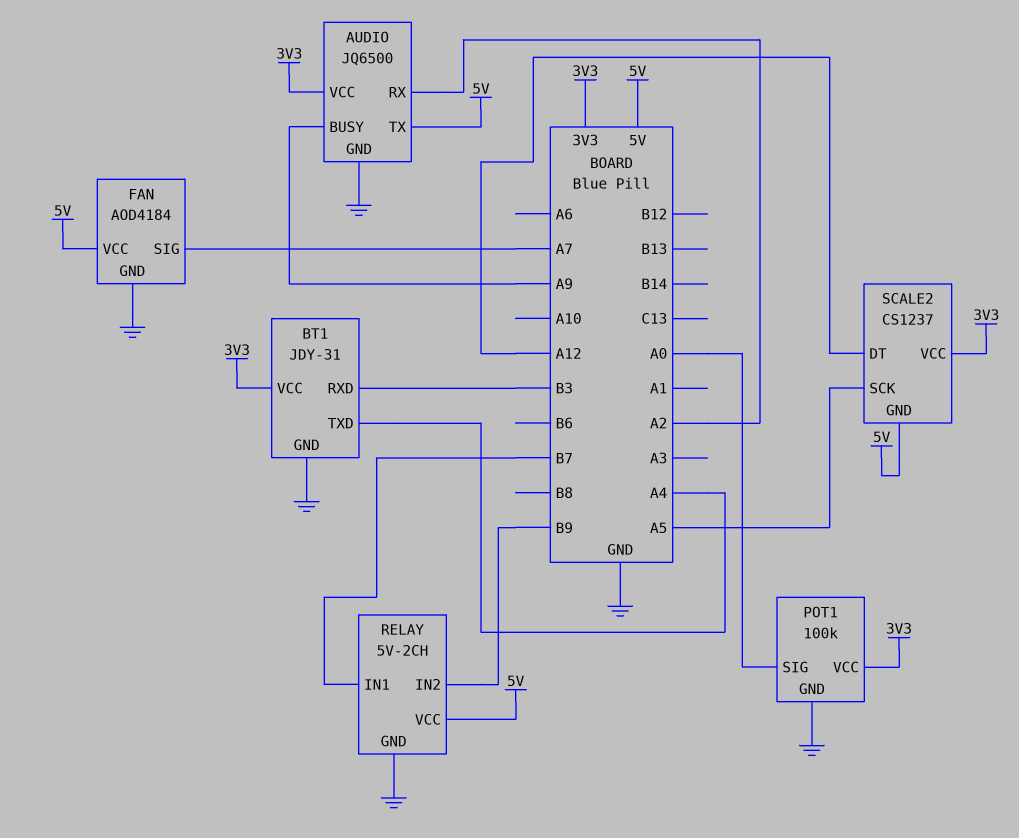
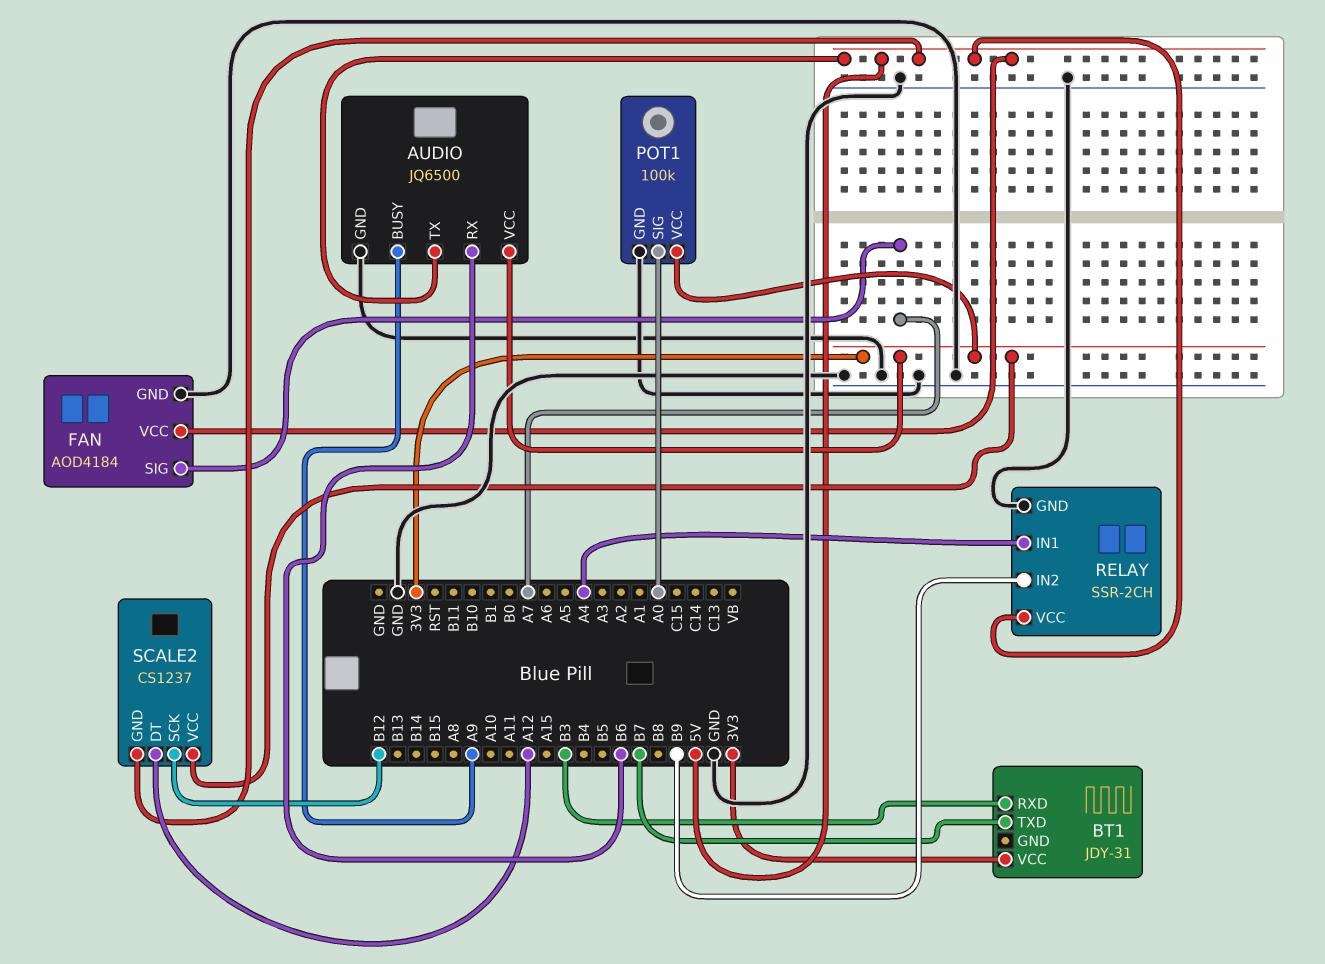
AUDIO pin RX: A2 -> B6
BT1 pin GND: GND -> none
BT1 pin TXD: A4 -> B7
RELAY: 5V-2CH -> SSR-2CH
RELAY pin IN1: B7 -> A4
SCALE2 pin SCK: A5 -> B12

